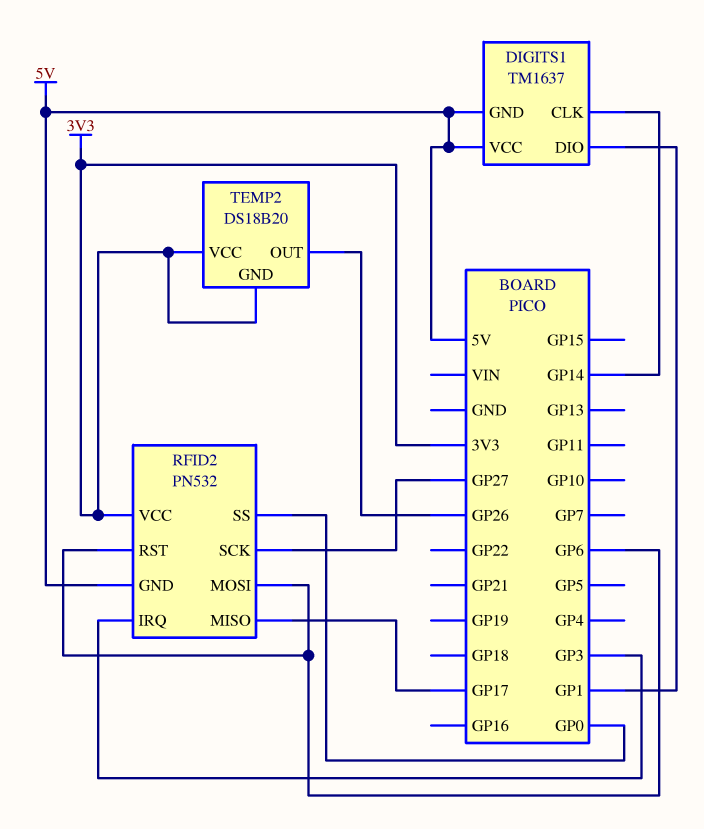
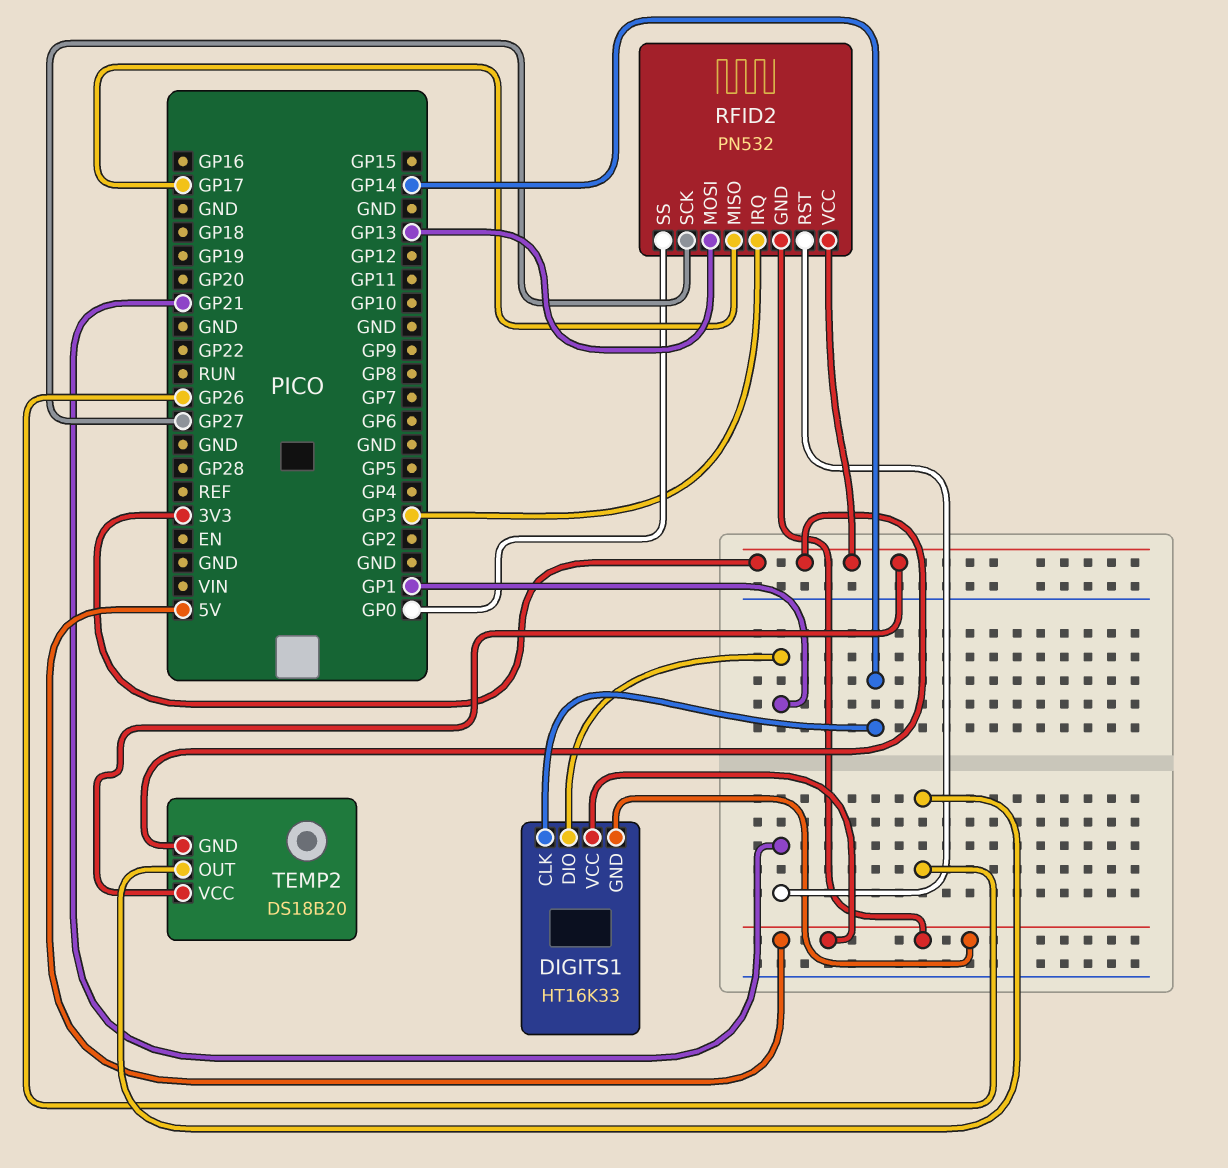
DIGITS1: TM1637 -> HT16K33
RFID2 pin MOSI: GP6 -> GP13
RFID2 pin RST: GP6 -> GP21

